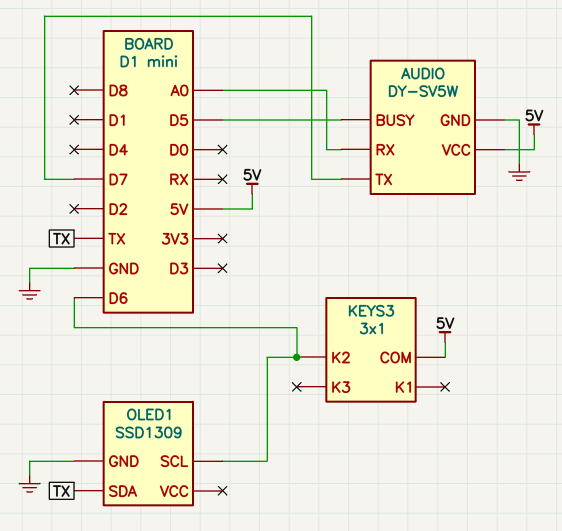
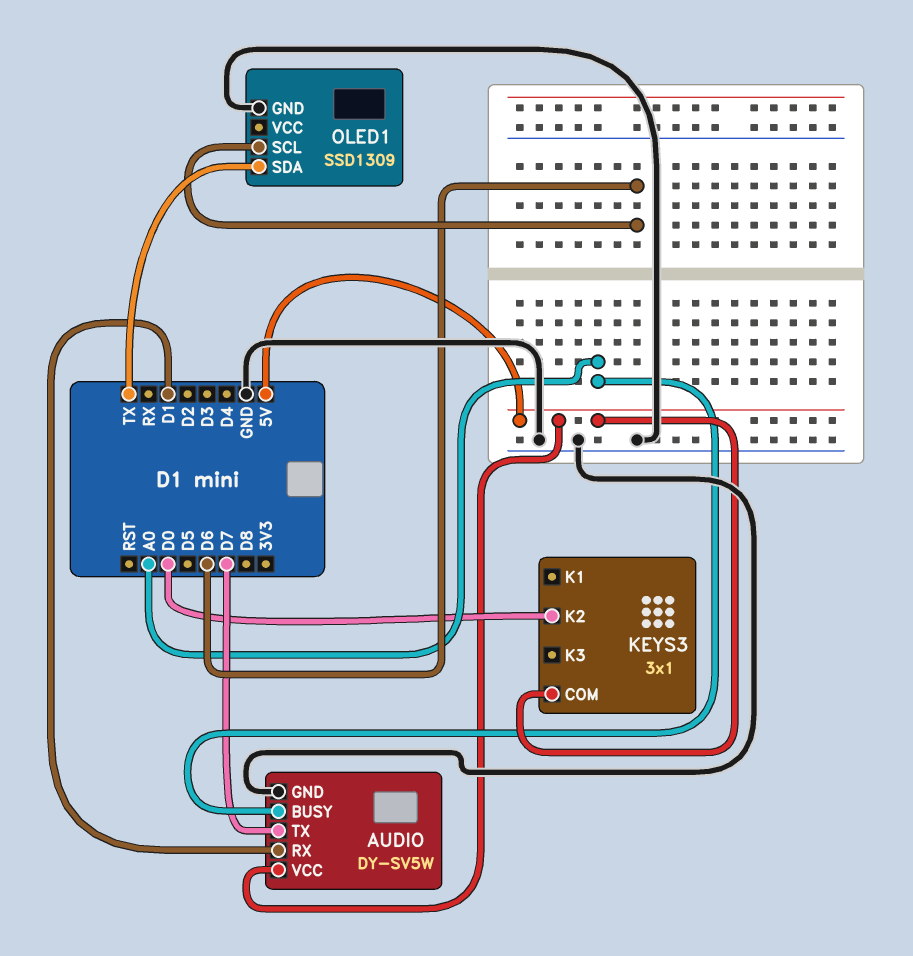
AUDIO pin BUSY: D5 -> A0
AUDIO pin RX: A0 -> D1
KEYS3 pin K2: D6 -> D0

